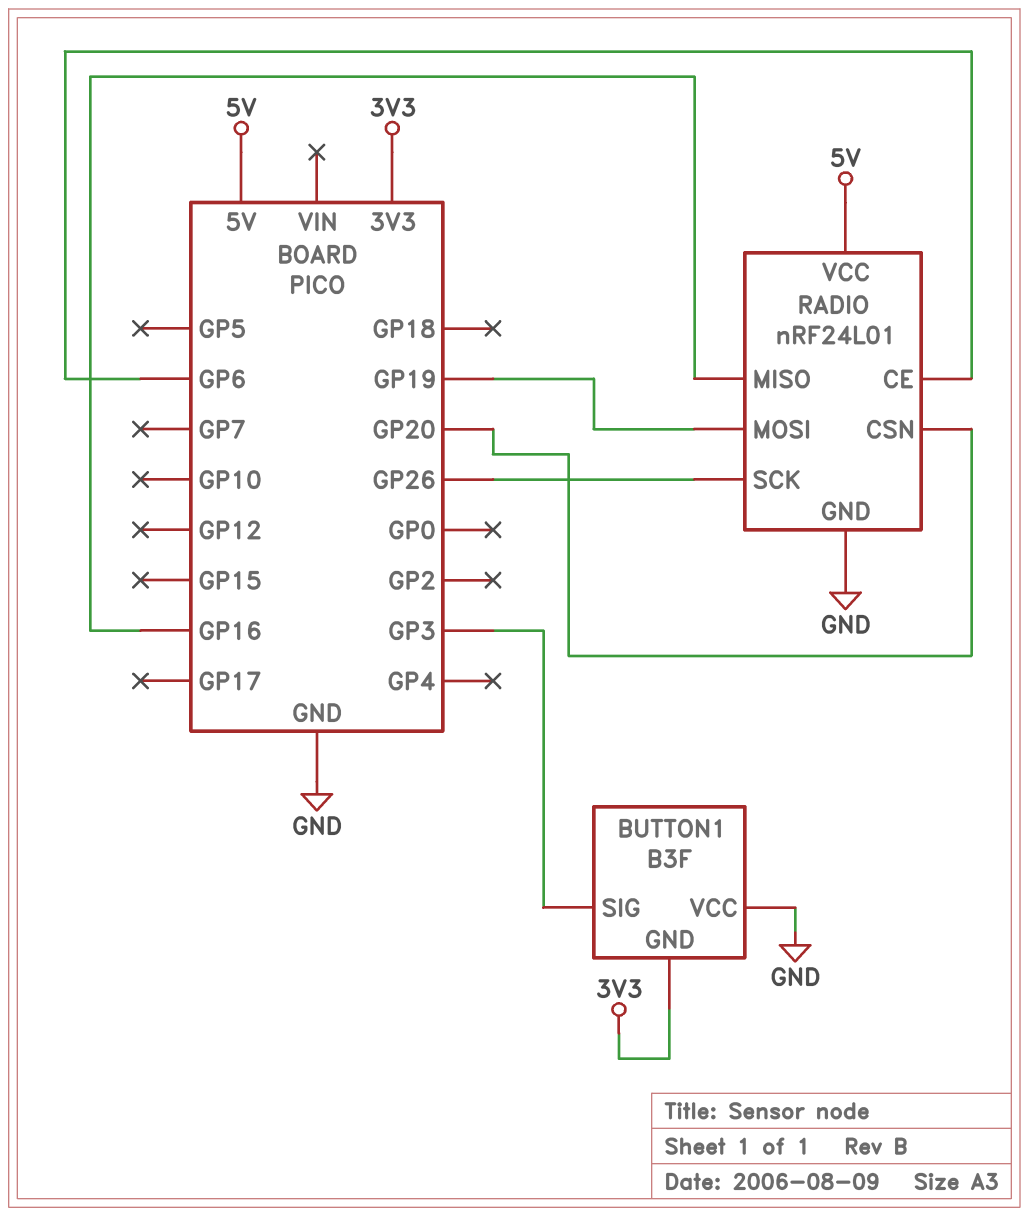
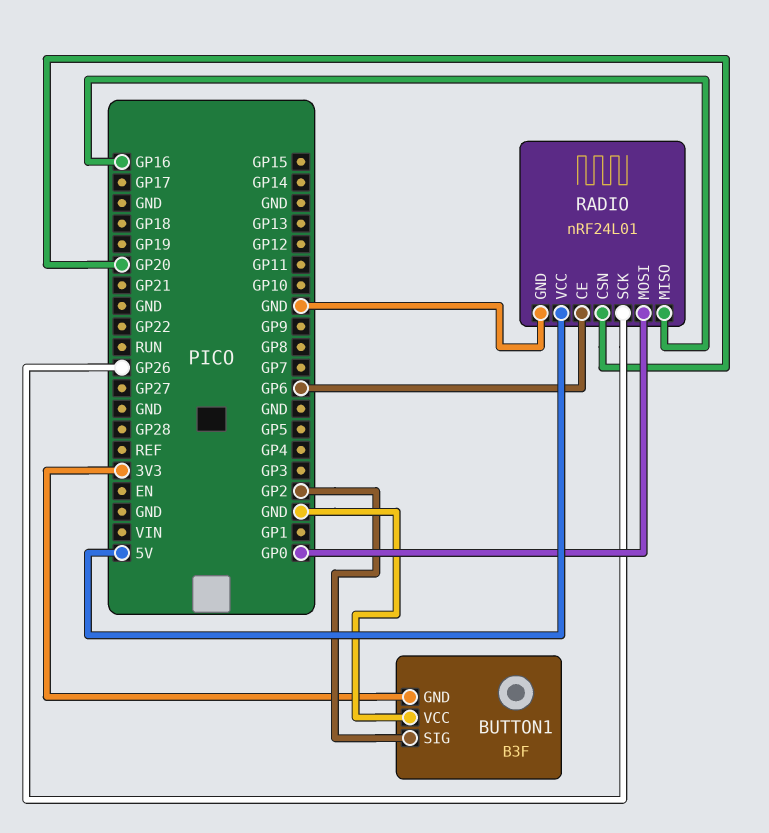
BUTTON1 pin SIG: GP3 -> GP2
RADIO pin MOSI: GP19 -> GP0

